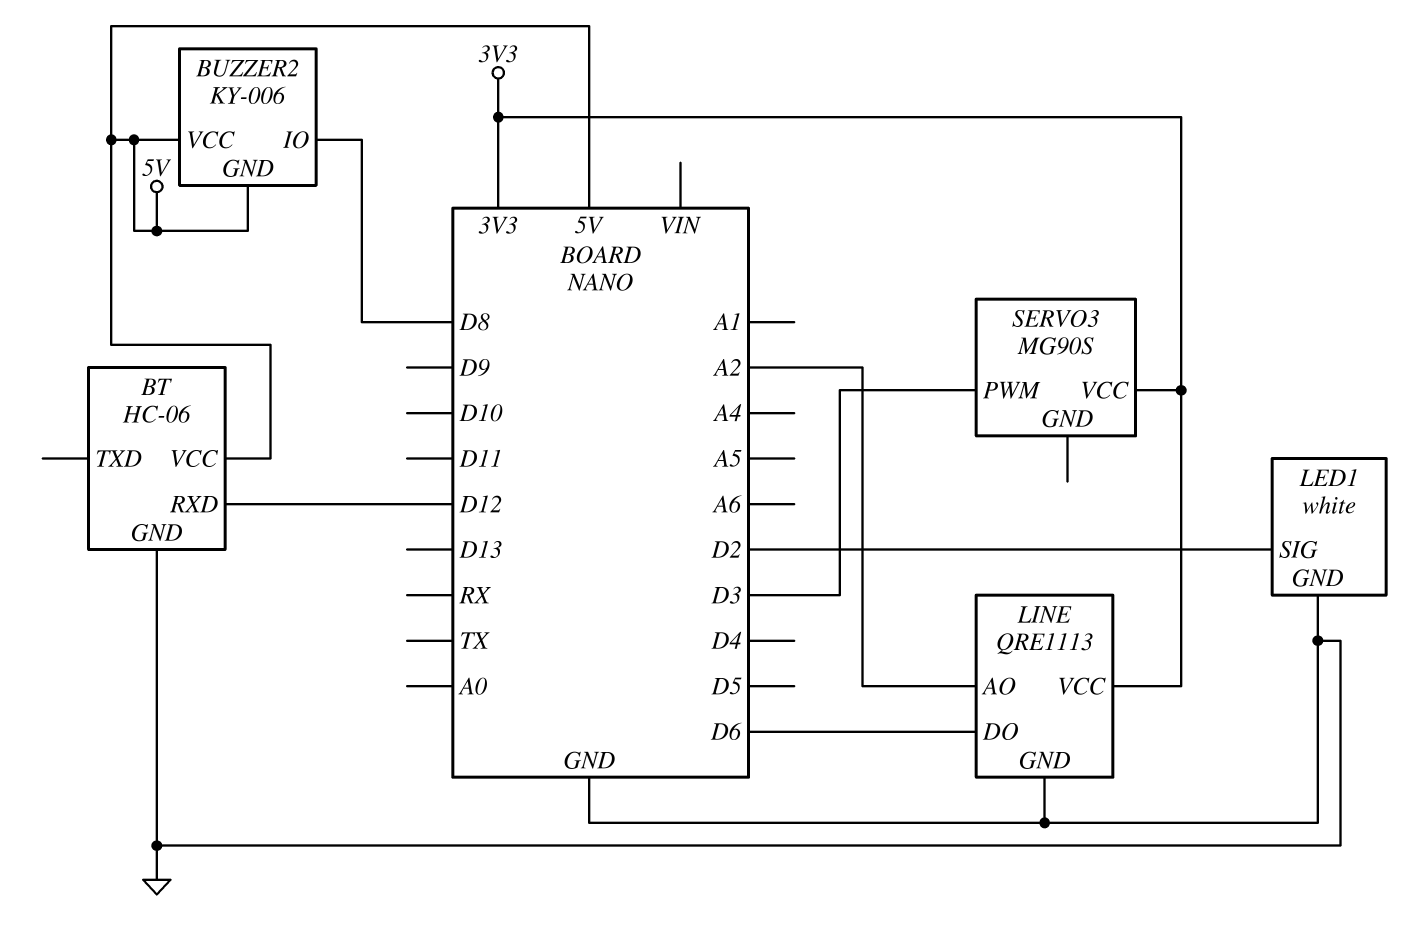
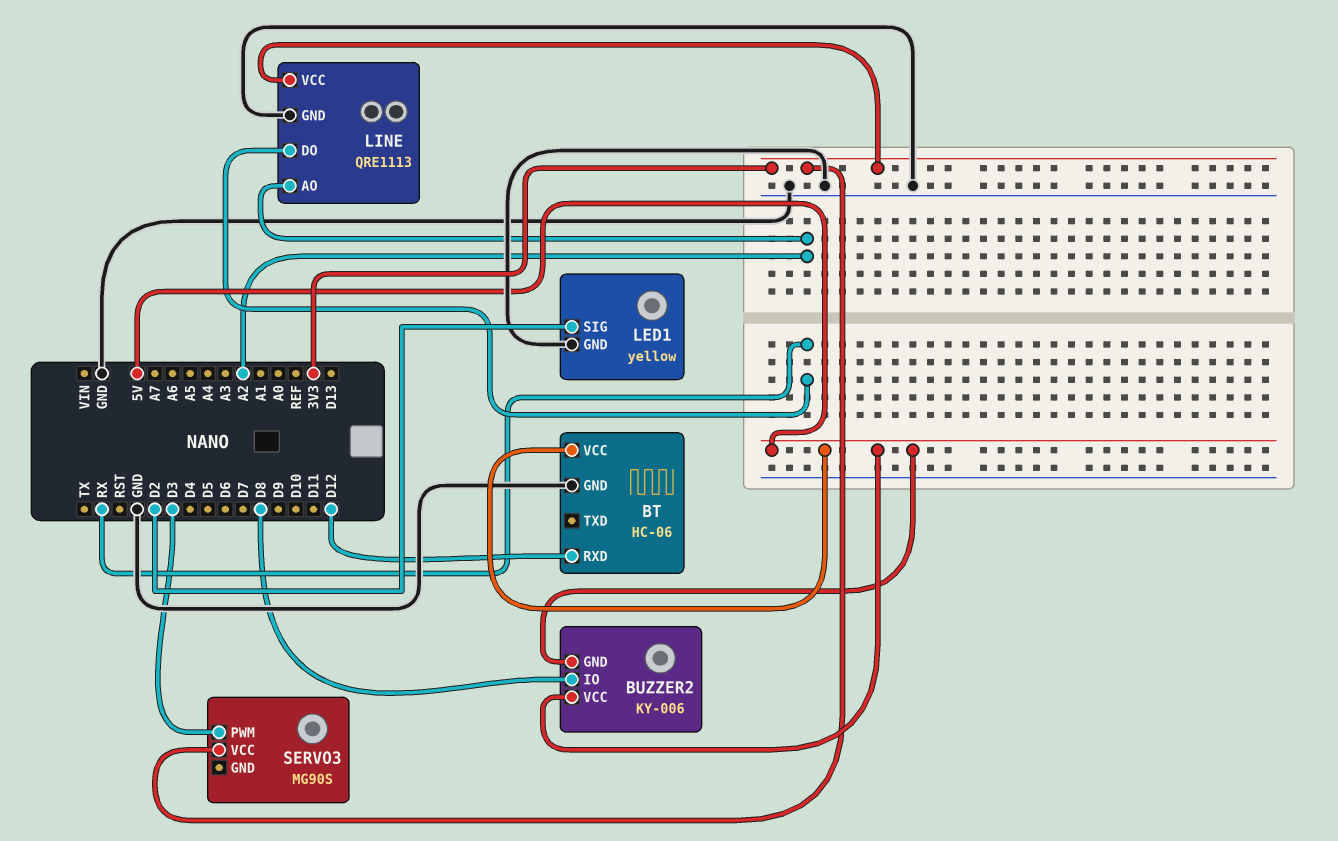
LED1: white -> yellow
LINE pin DO: D6 -> RX

